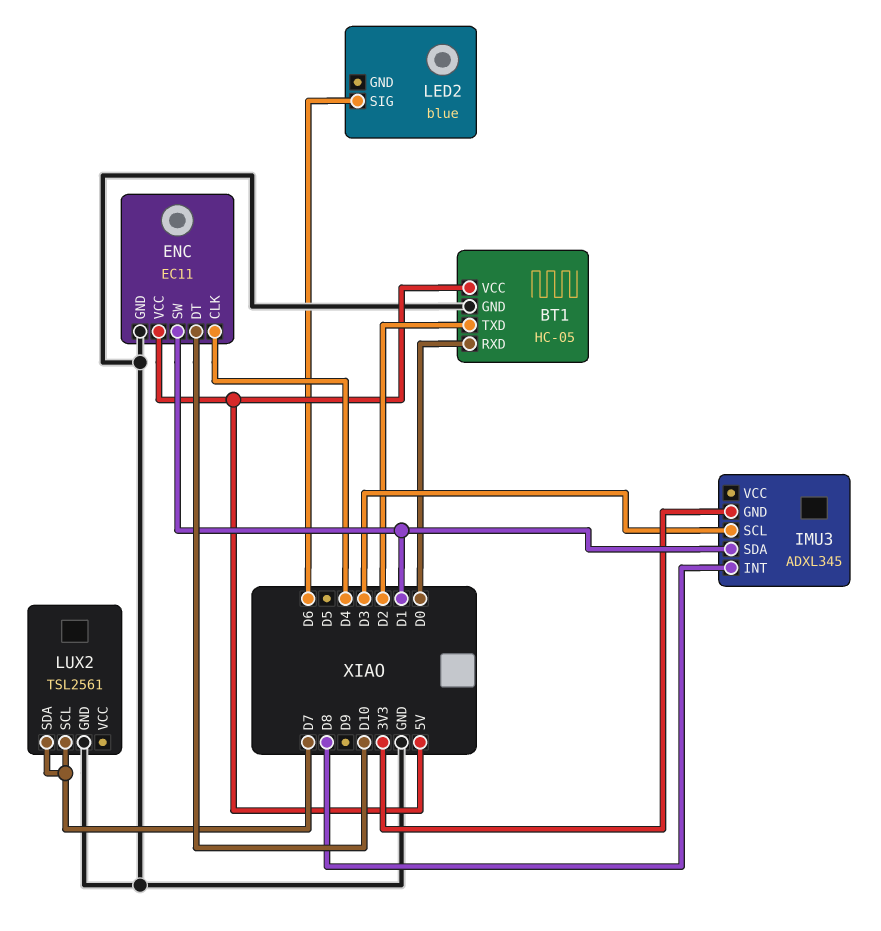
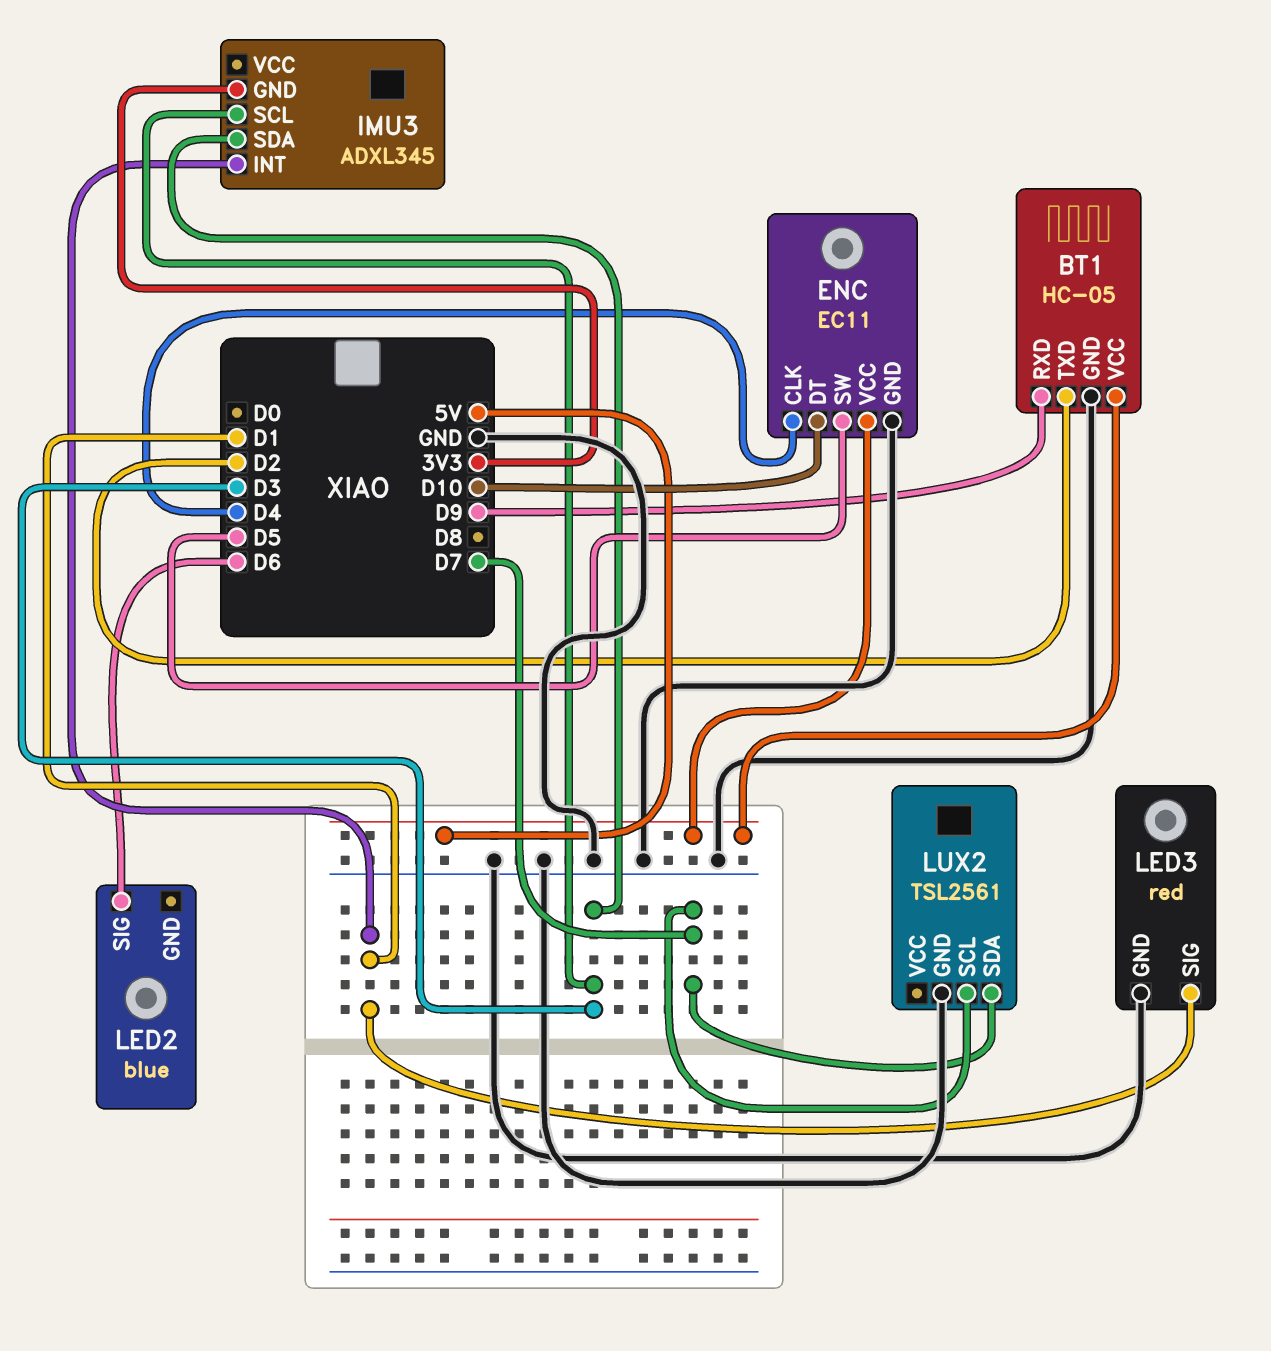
BT1 pin RXD: D0 -> D9
ENC pin SW: D1 -> D5
IMU3 pin INT: D8 -> D1
IMU3 pin SDA: D1 -> D3
LED3: none -> red
LED3 pin GND: none -> GND
LED3 pin SIG: none -> D1

